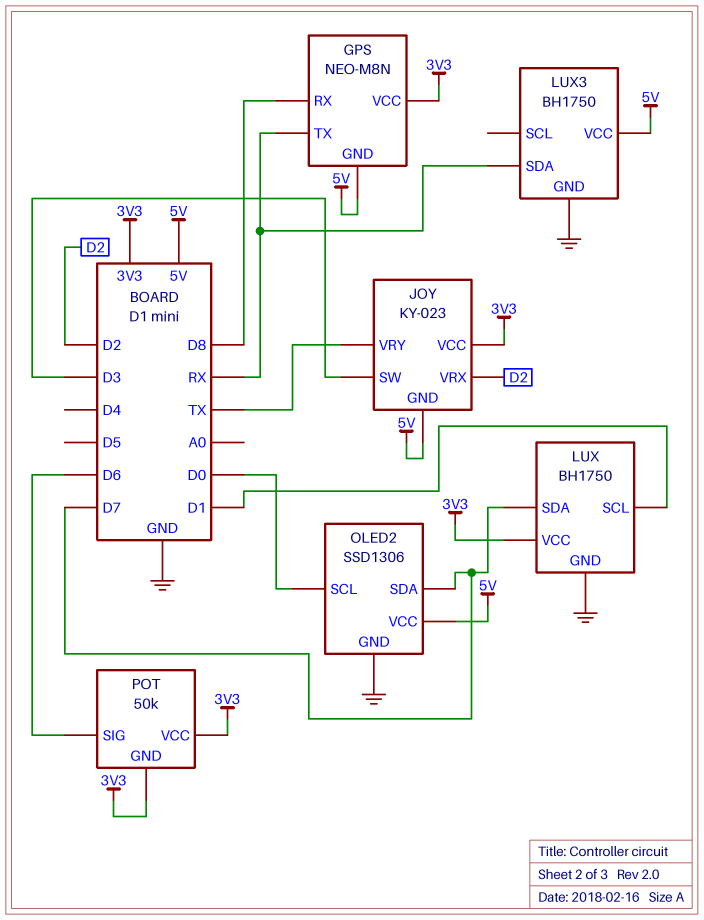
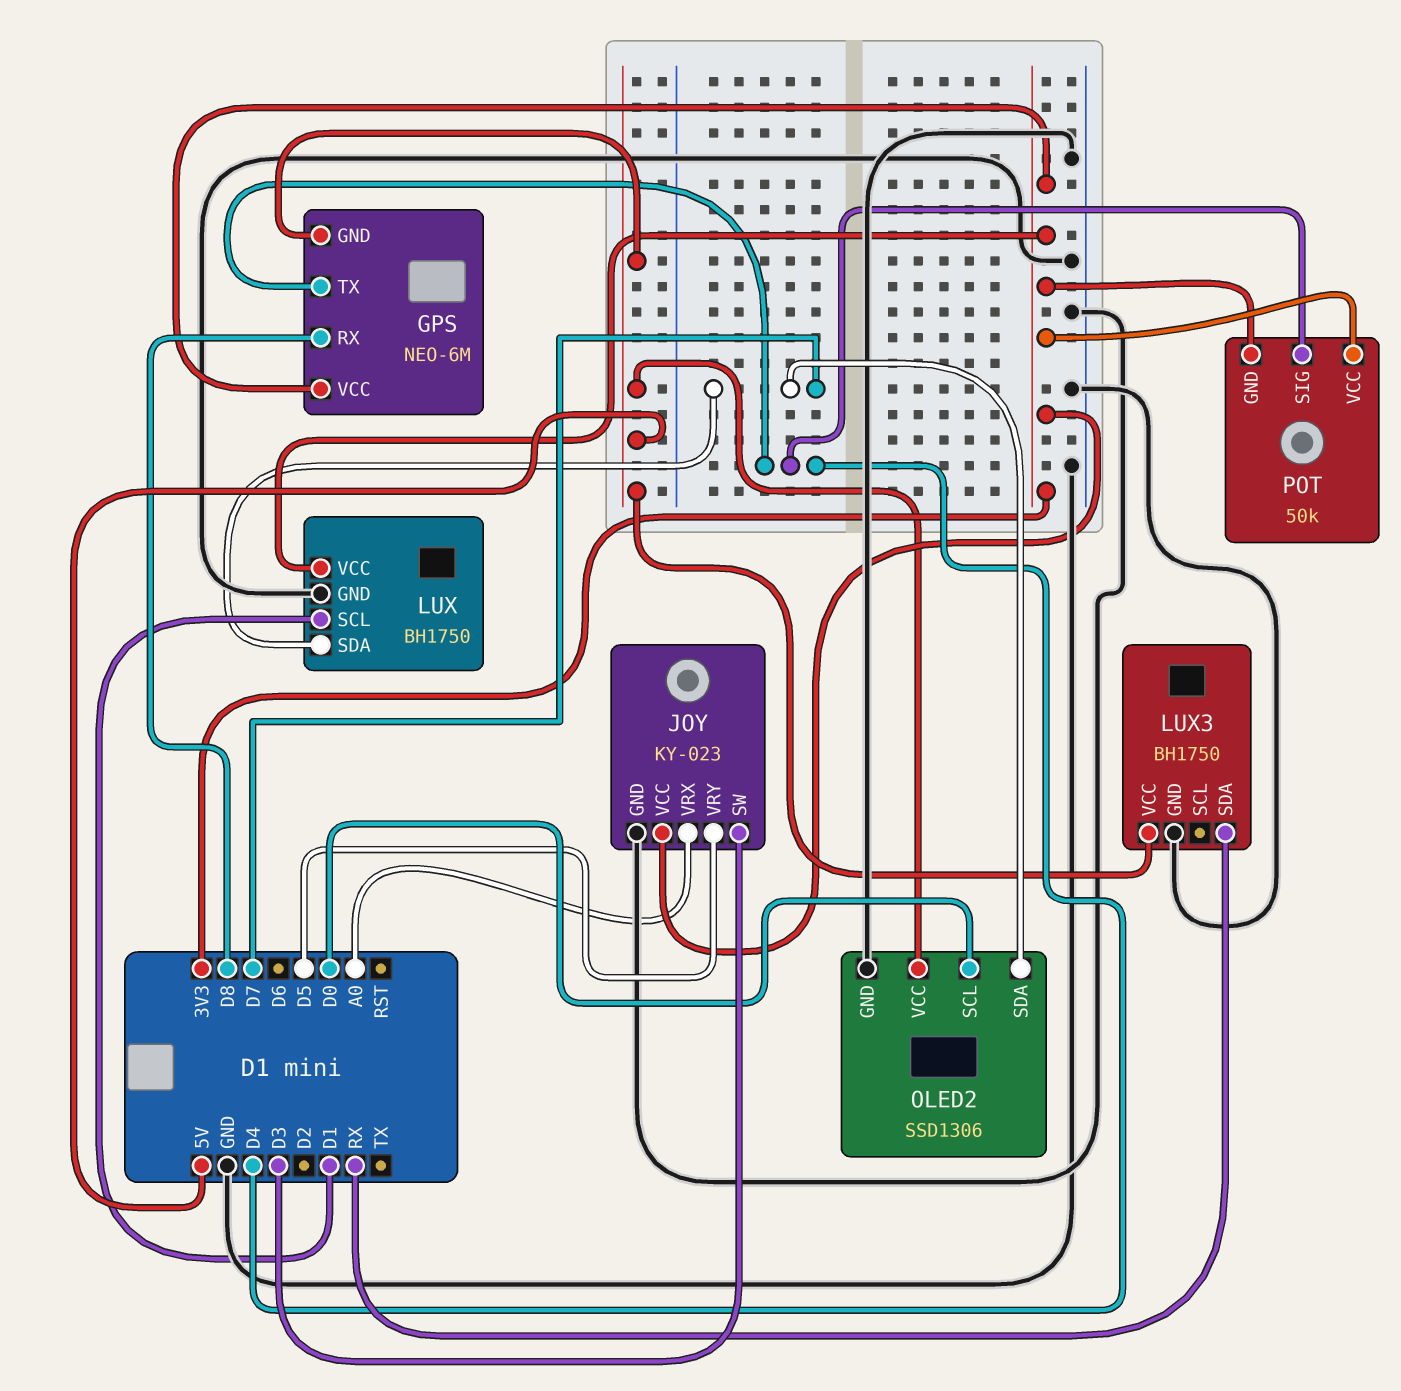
GPS: NEO-M8N -> NEO-6M
GPS pin TX: RX -> D4
JOY pin GND: 5V -> GND
JOY pin VRX: D2 -> A0
JOY pin VRY: TX -> D5
POT pin SIG: D6 -> D4

